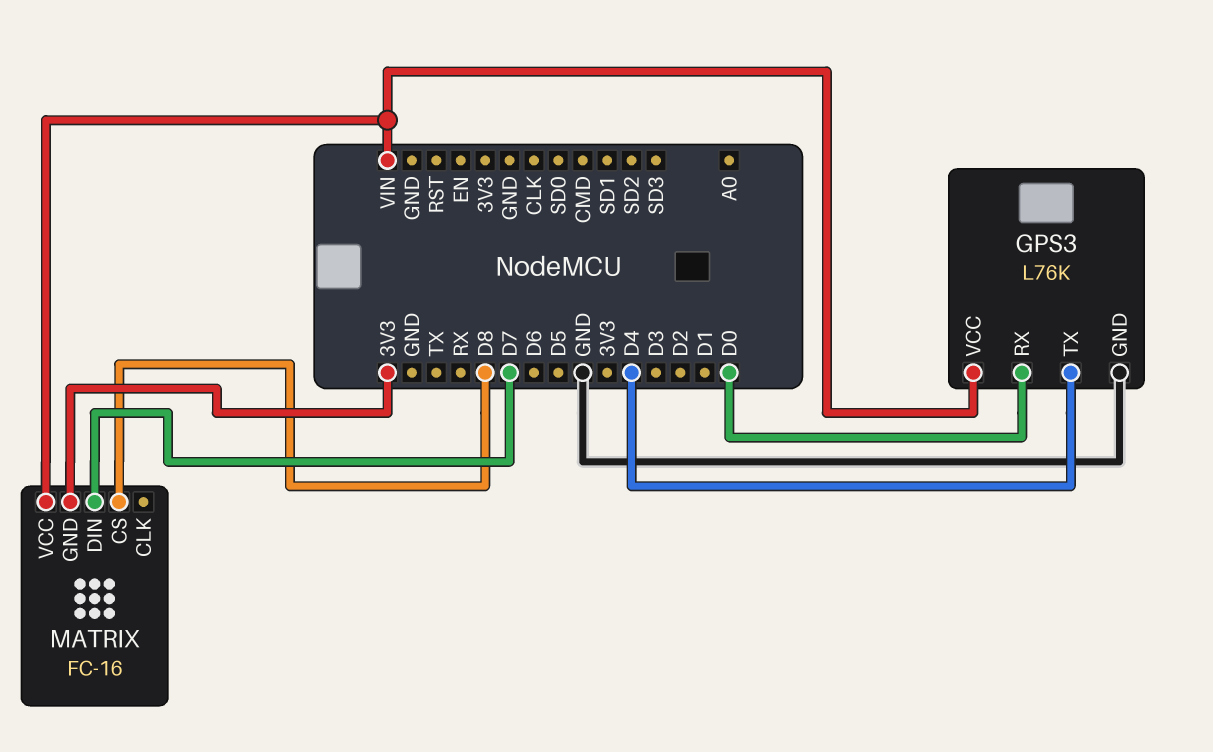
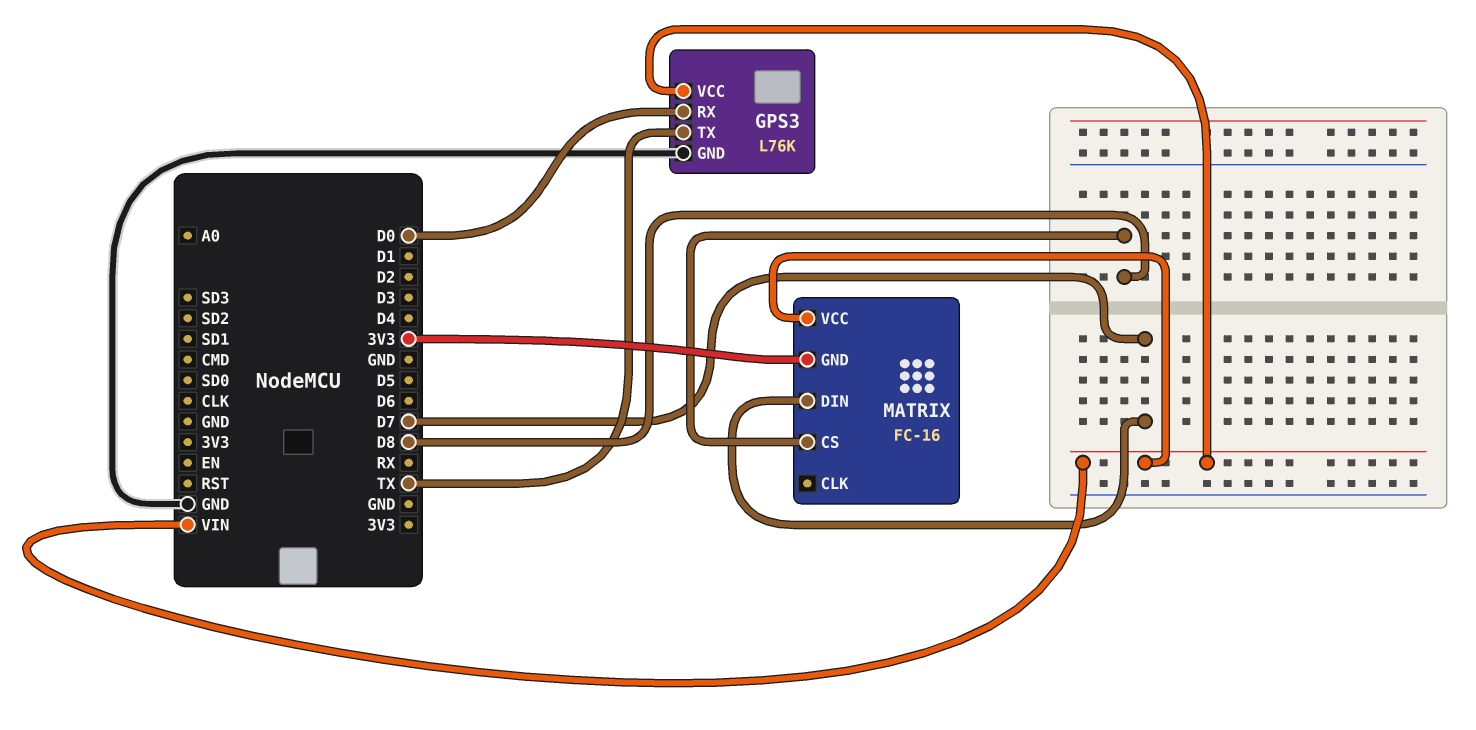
GPS3 pin TX: D4 -> TX

